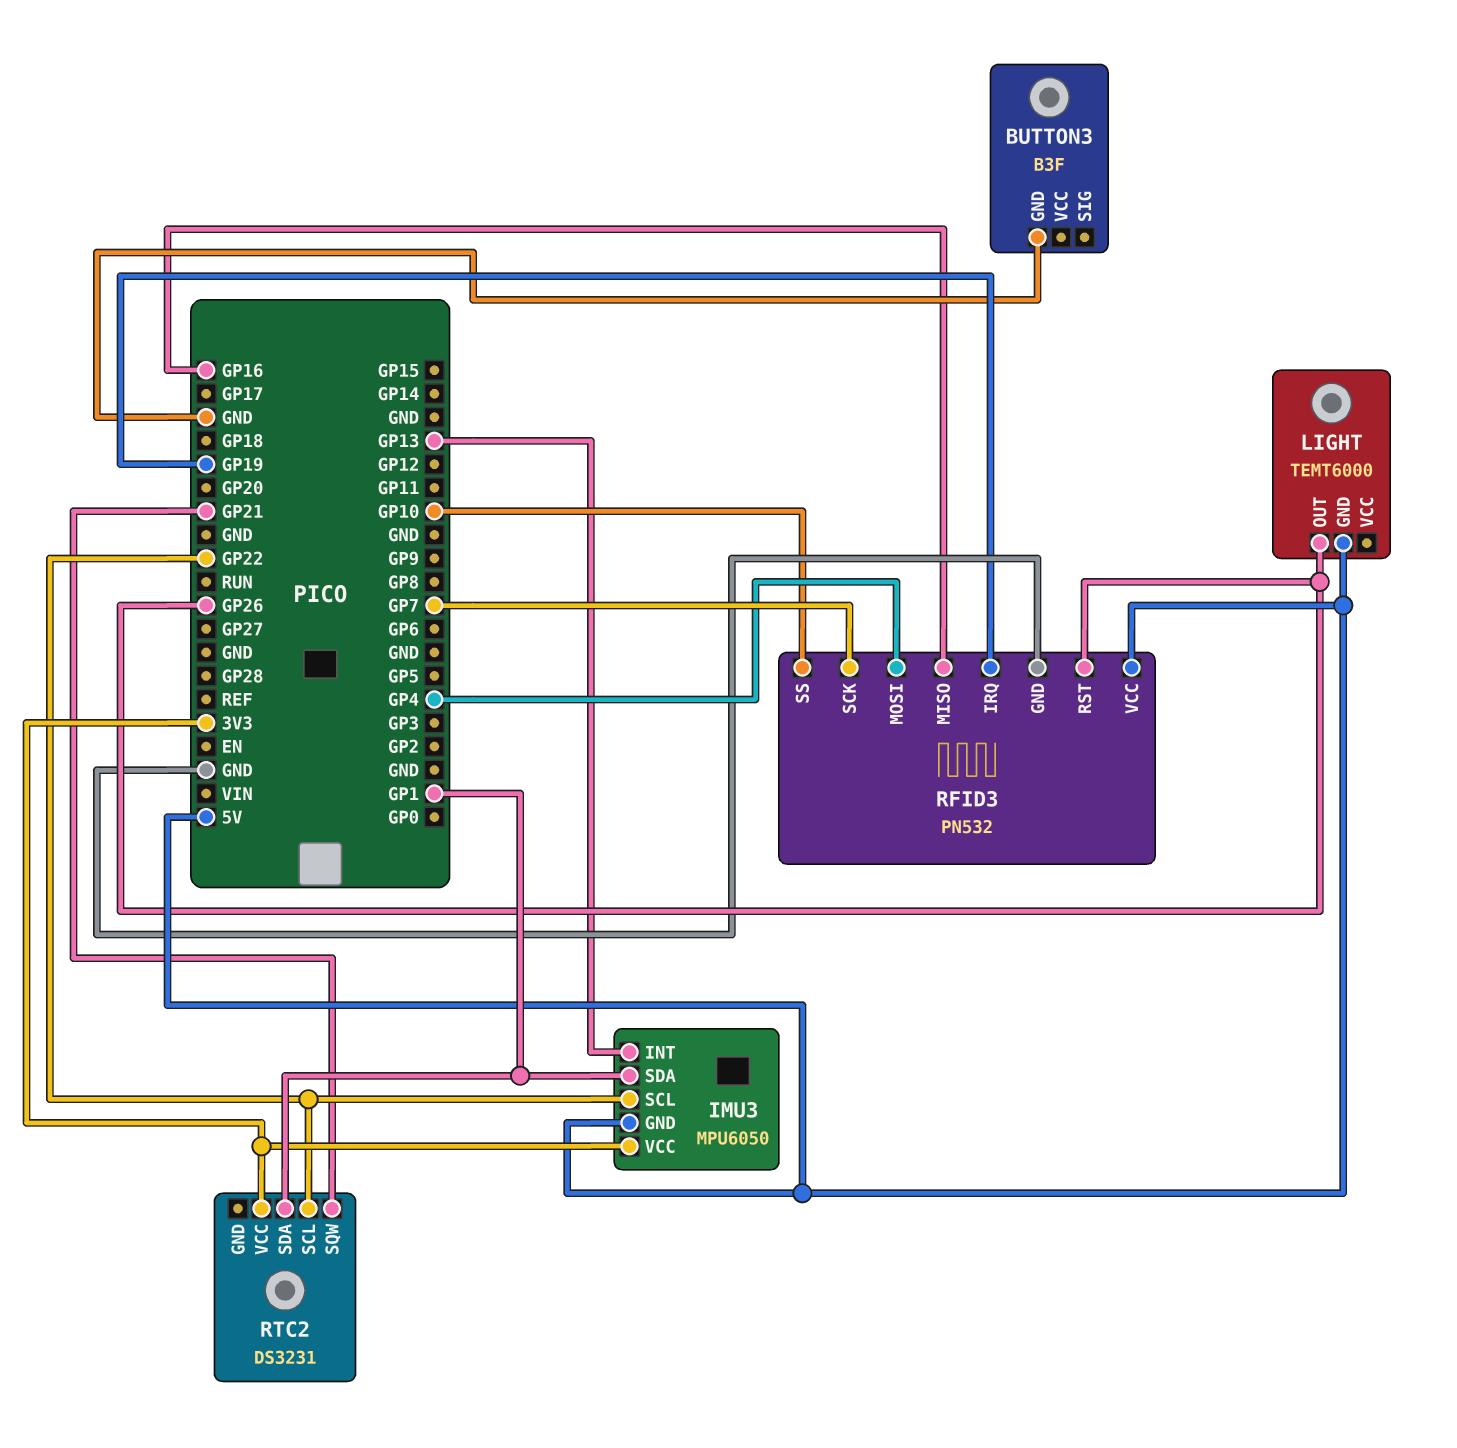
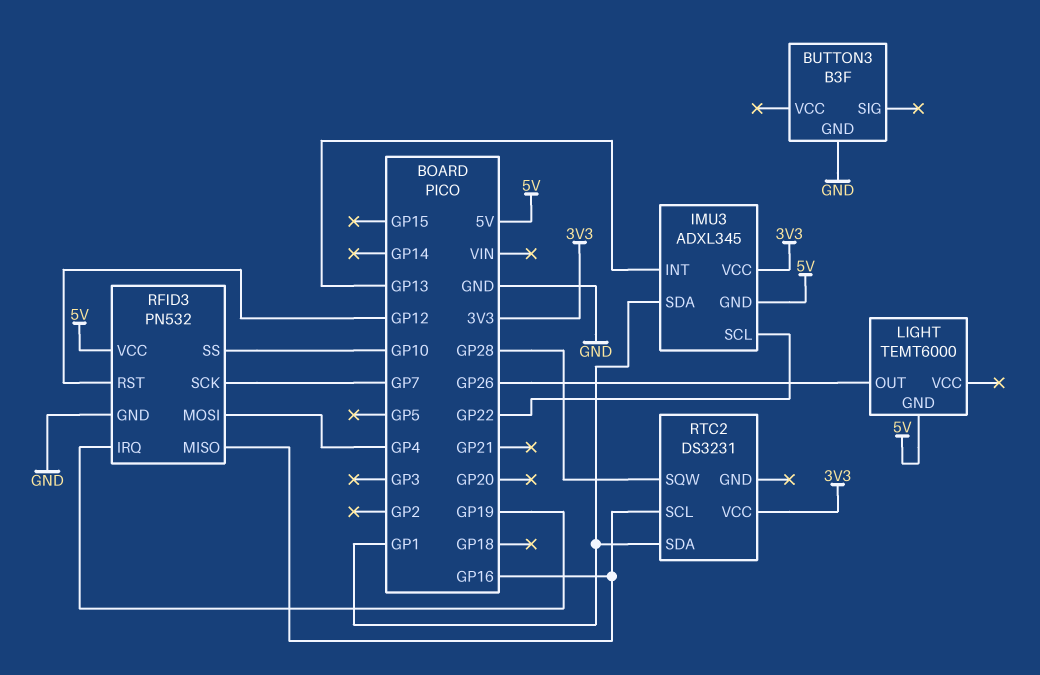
IMU3: MPU6050 -> ADXL345
RFID3 pin RST: GP26 -> GP12
RTC2 pin SCL: GP22 -> GP16
RTC2 pin SQW: GP21 -> GP28

